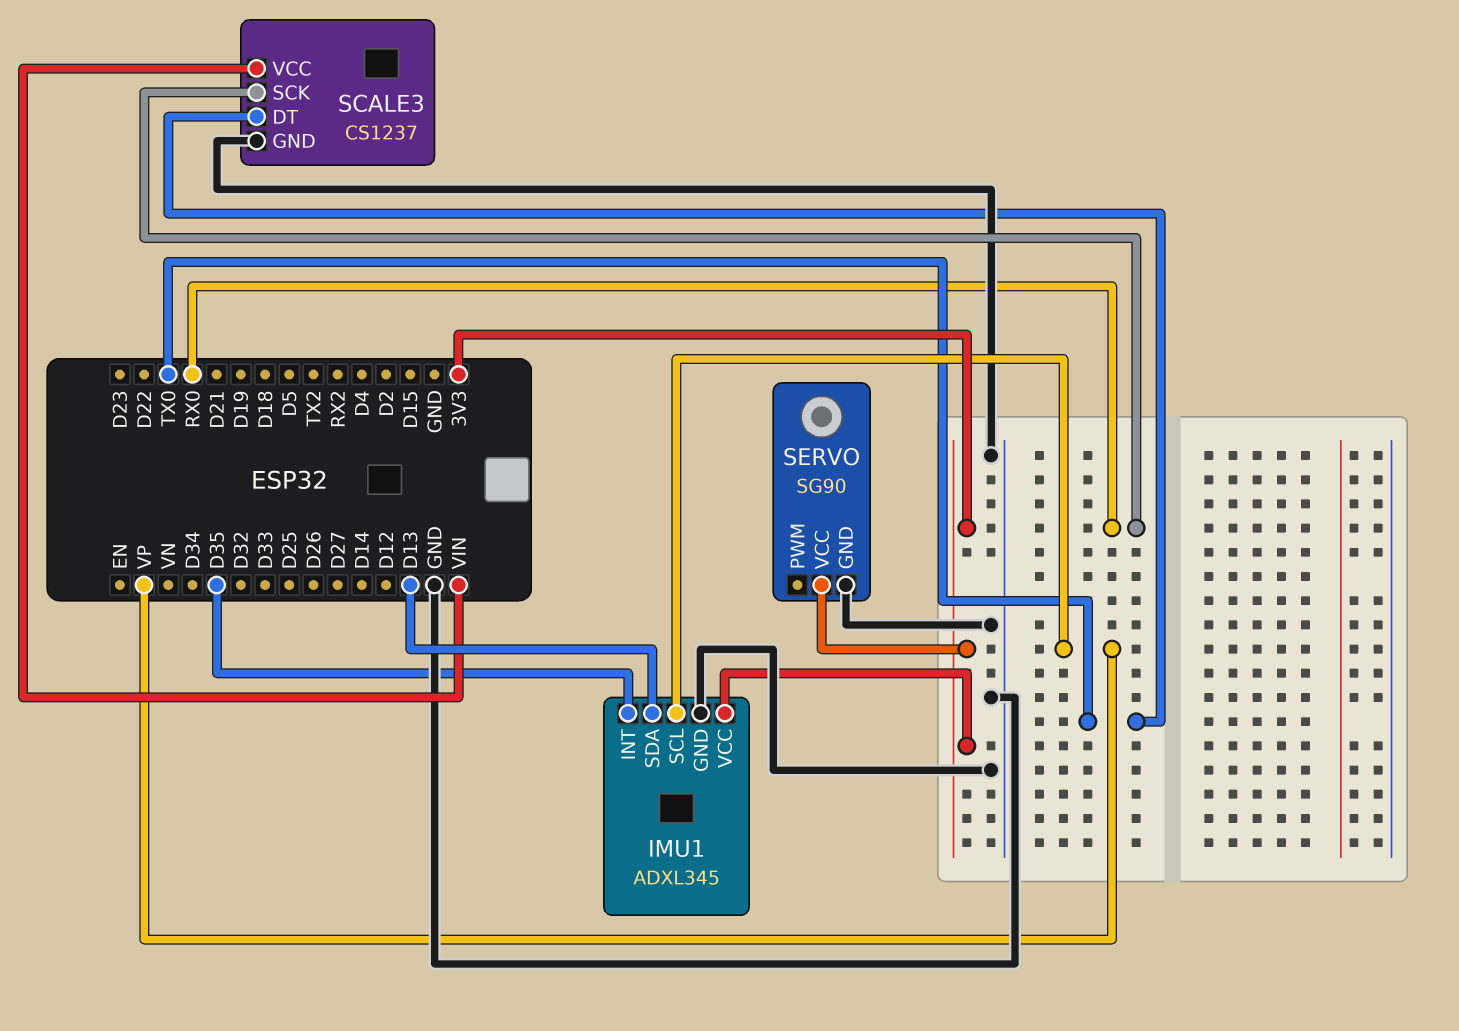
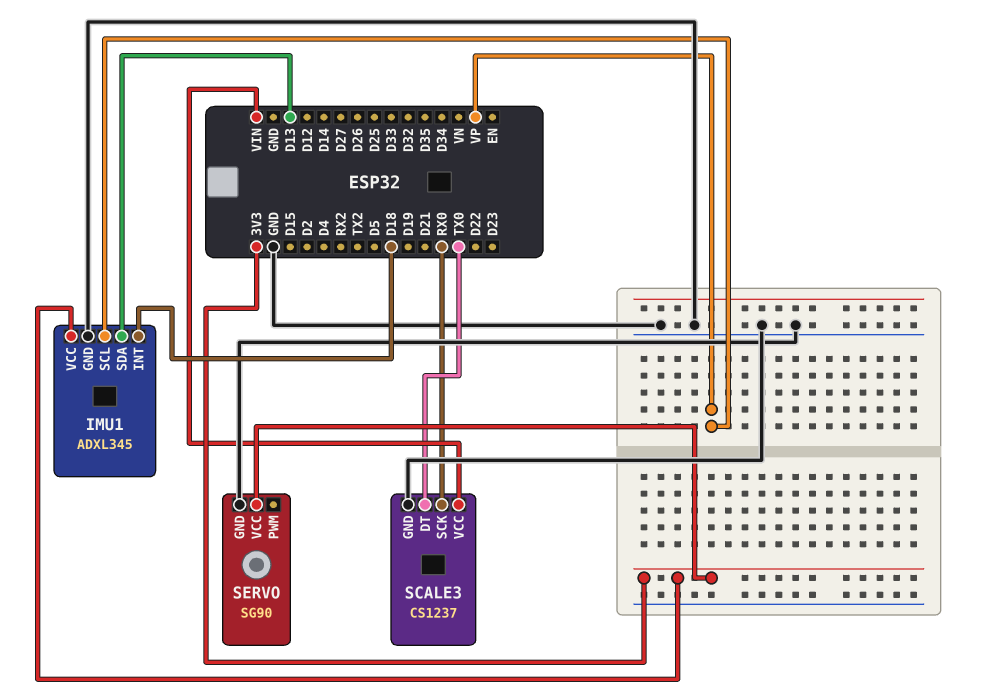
IMU1 pin INT: D35 -> D18

